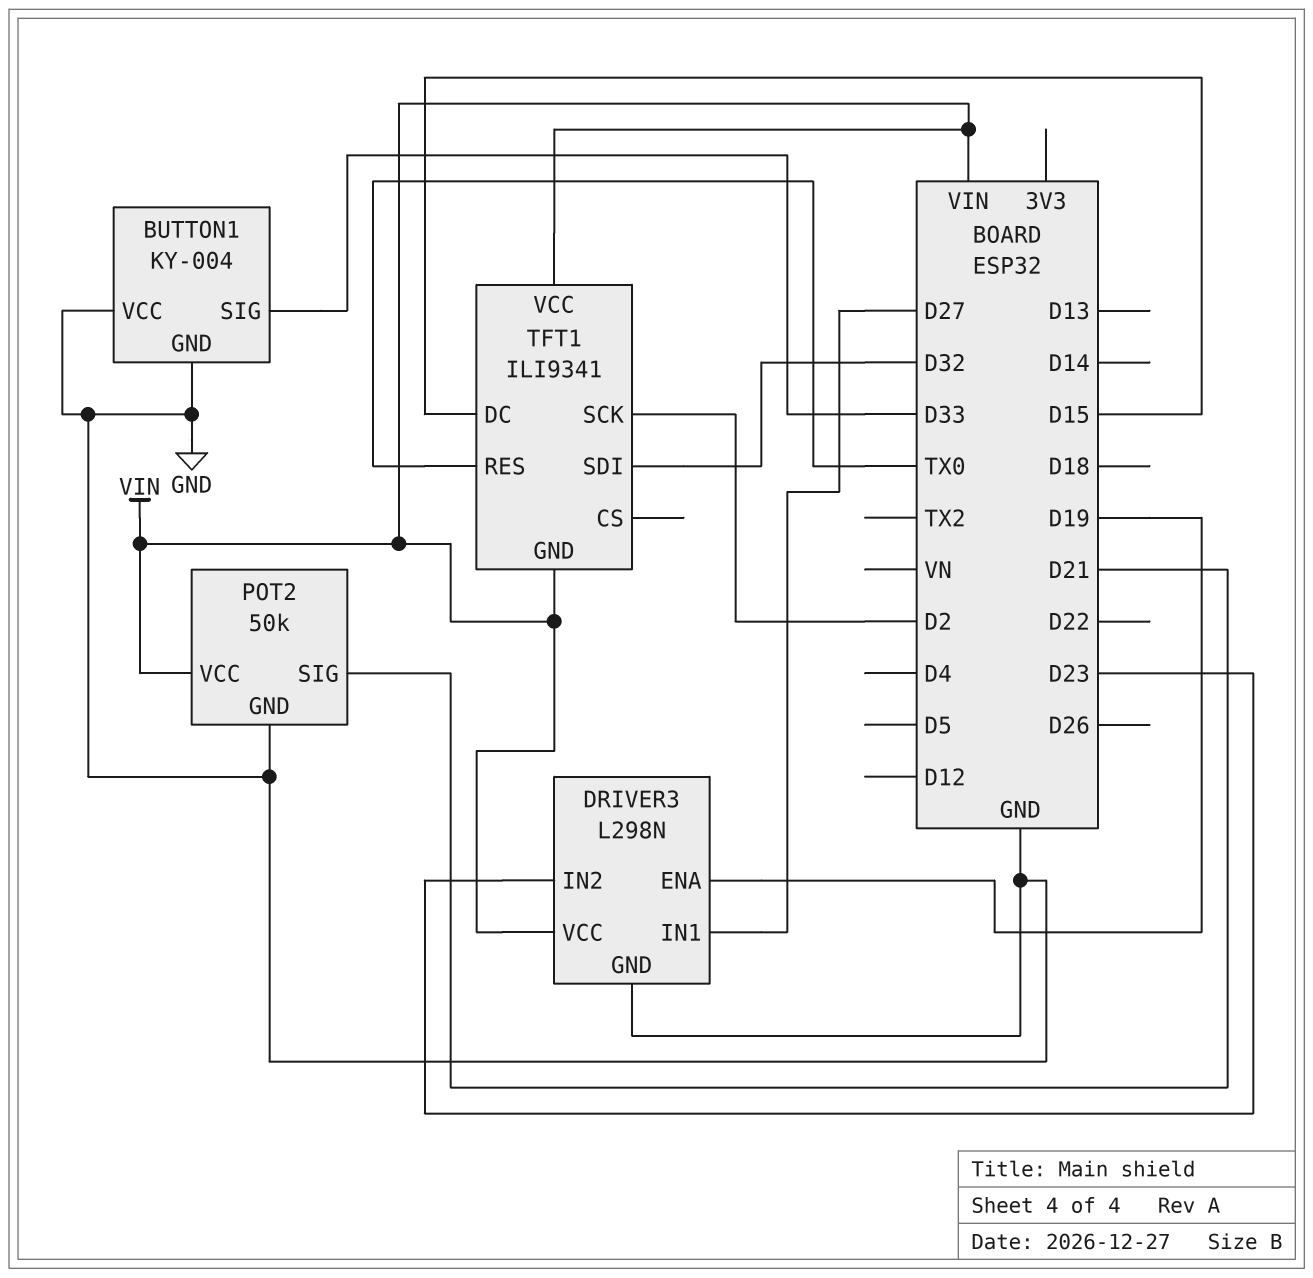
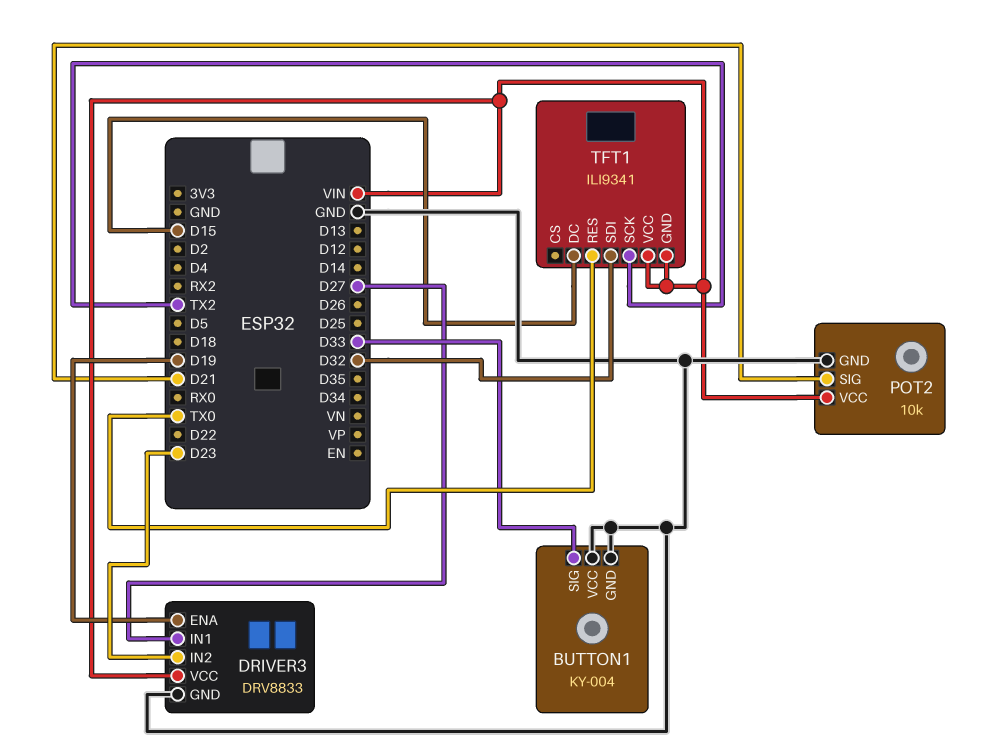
DRIVER3: L298N -> DRV8833
POT2: 50k -> 10k
TFT1 pin SCK: D2 -> TX2

